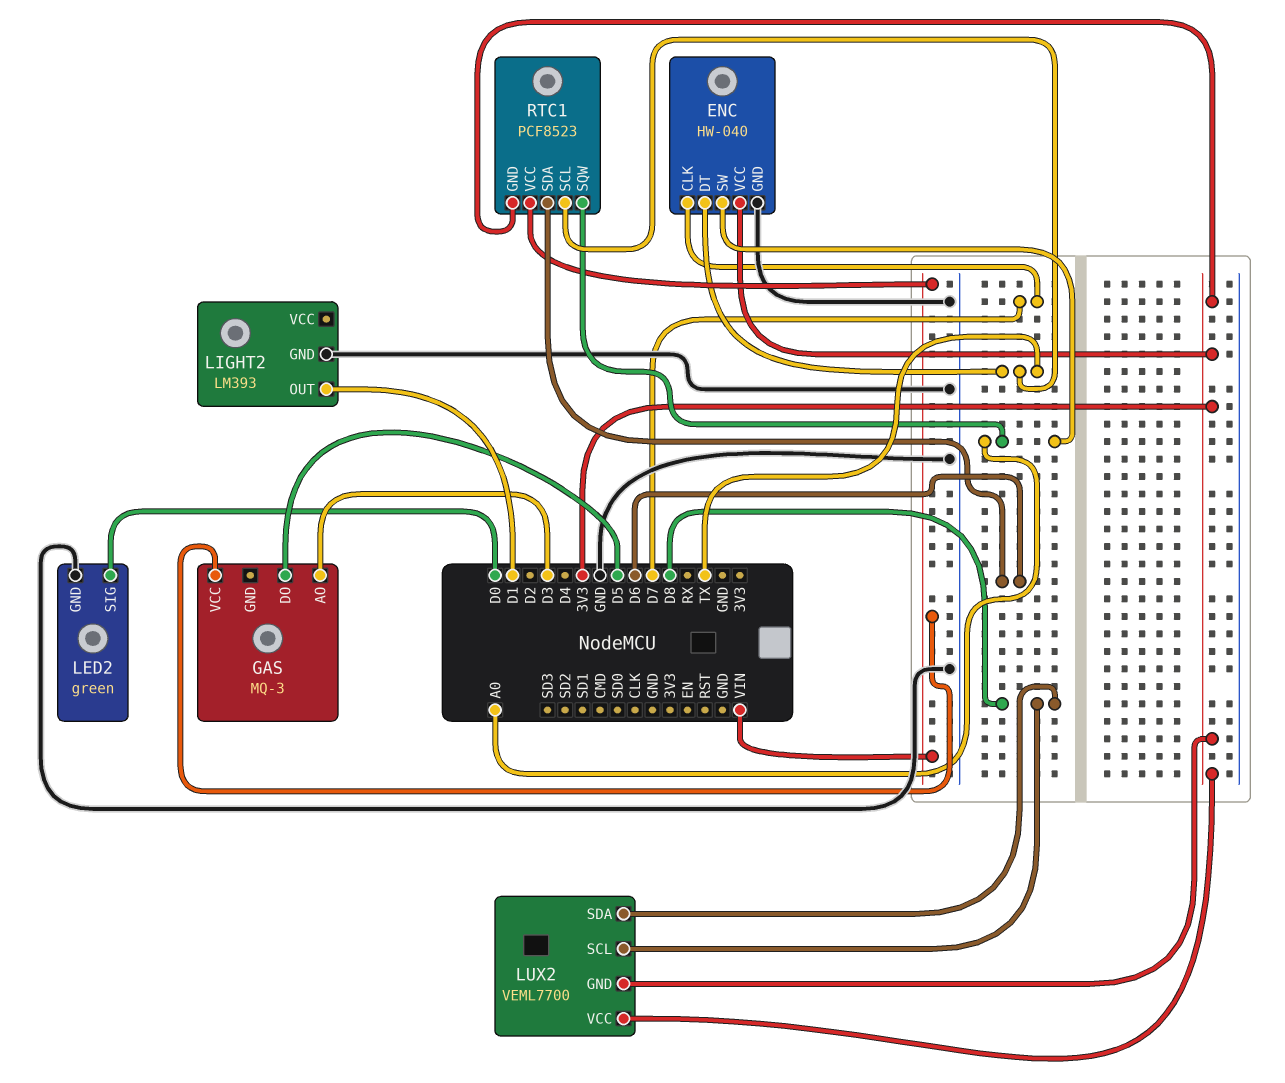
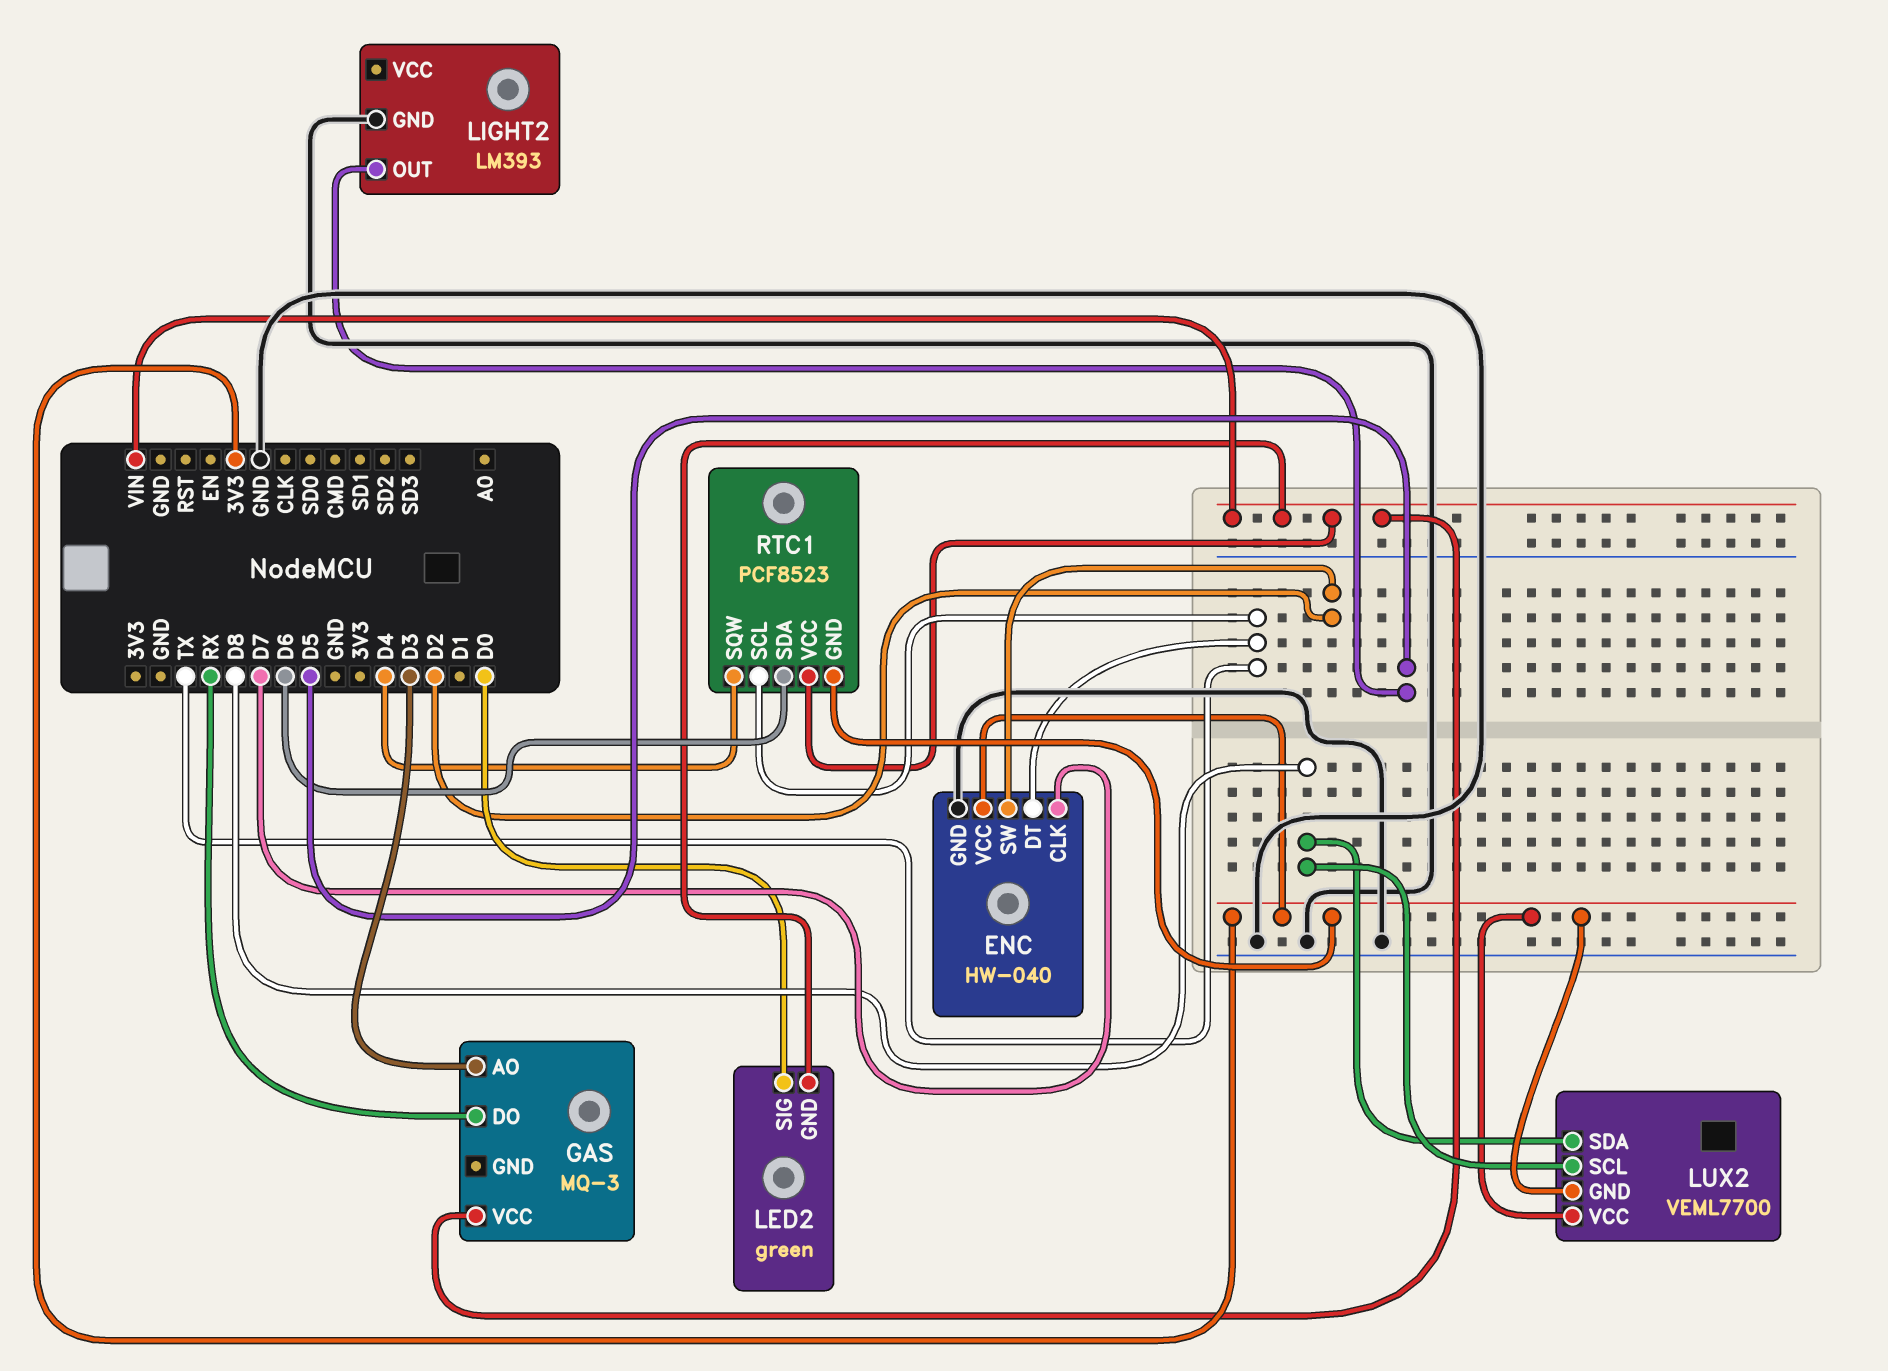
ENC pin SW: A0 -> D2
GAS pin DO: D5 -> RX
LED2 pin GND: GND -> VIN
LIGHT2 pin OUT: D1 -> D5
RTC1 pin SQW: A0 -> D4

